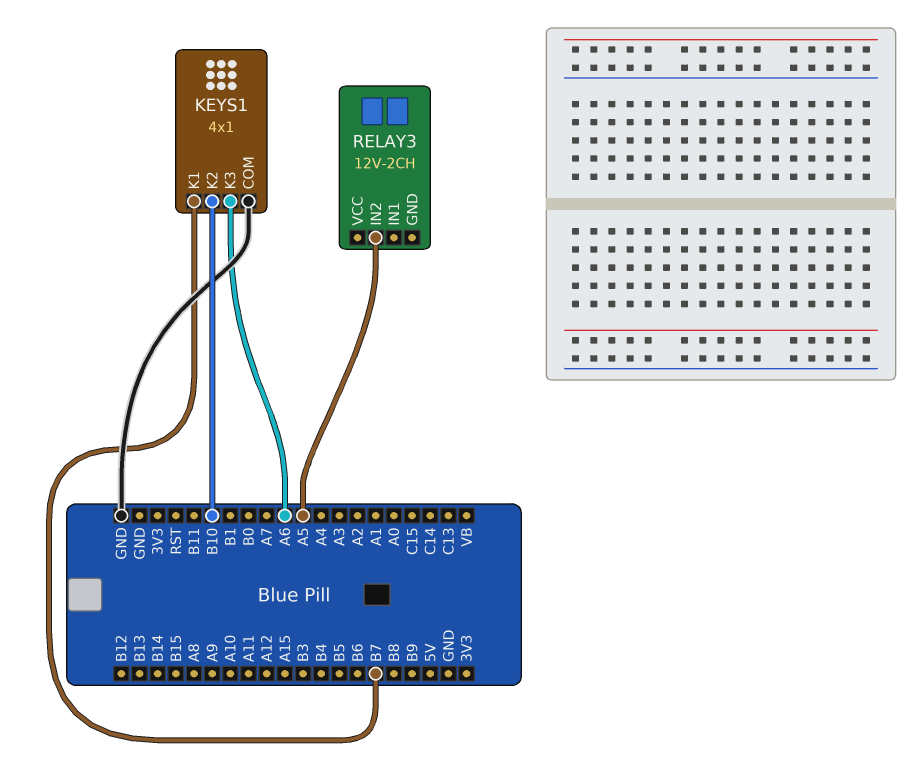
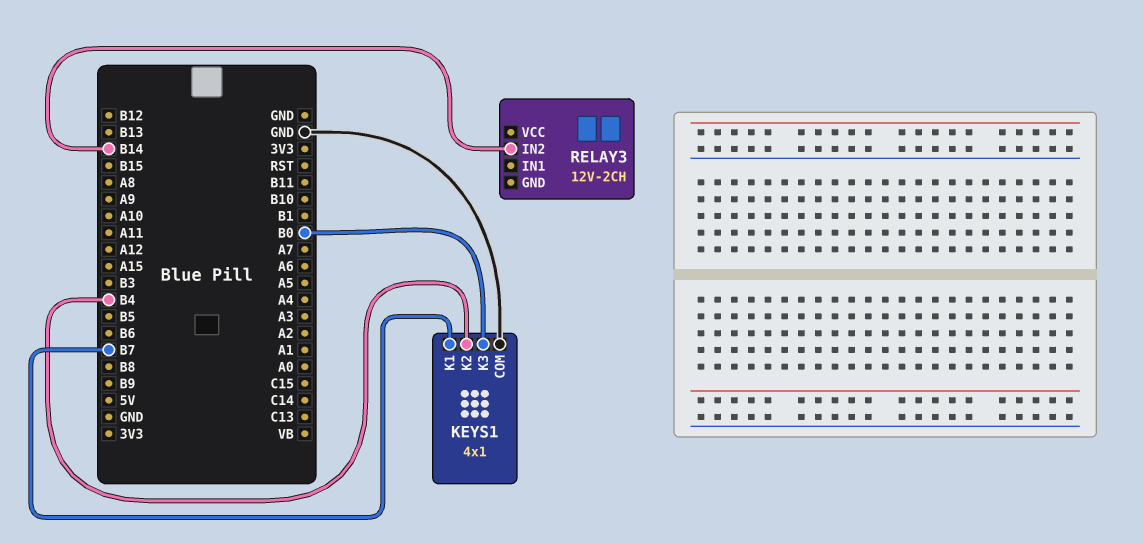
KEYS1 pin K2: B10 -> B4
KEYS1 pin K3: A6 -> B0
RELAY3 pin IN2: A5 -> B14

